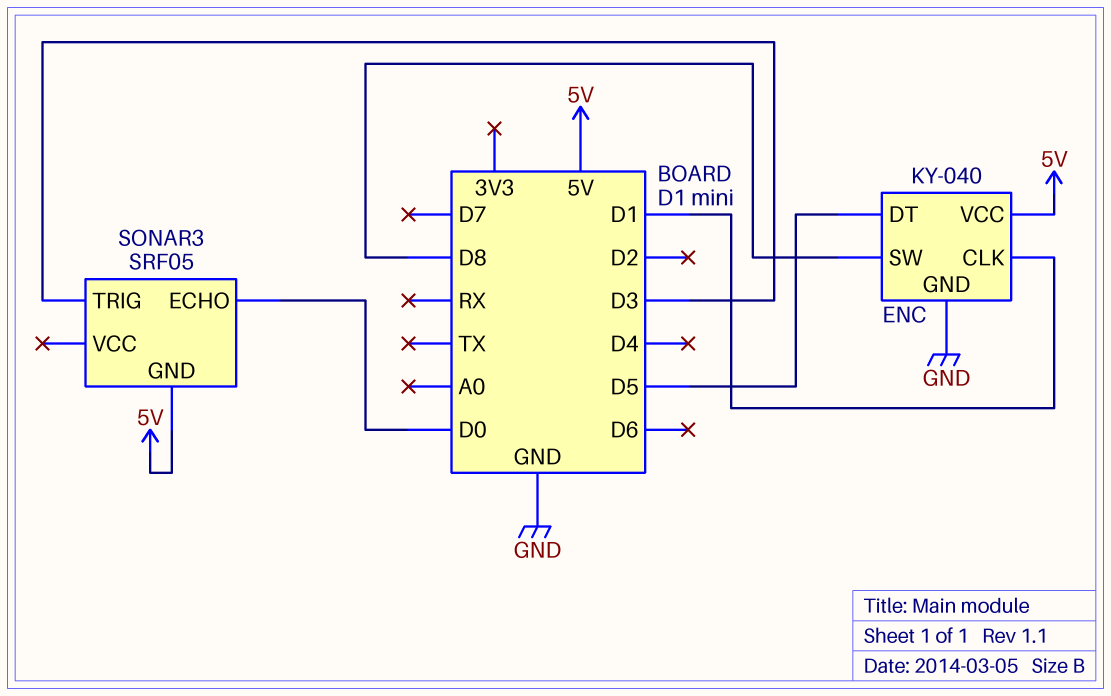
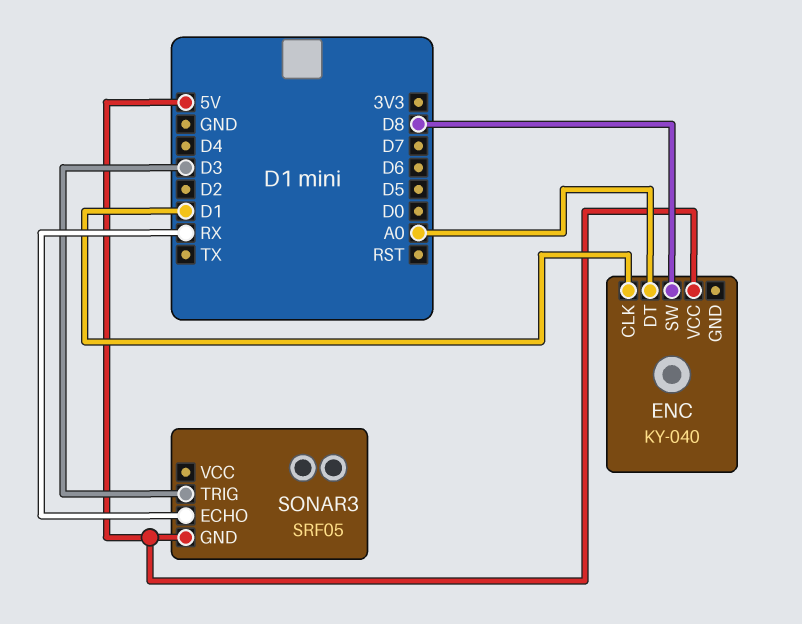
ENC pin DT: D5 -> A0
ENC pin GND: GND -> none
SONAR3 pin ECHO: D0 -> RX

